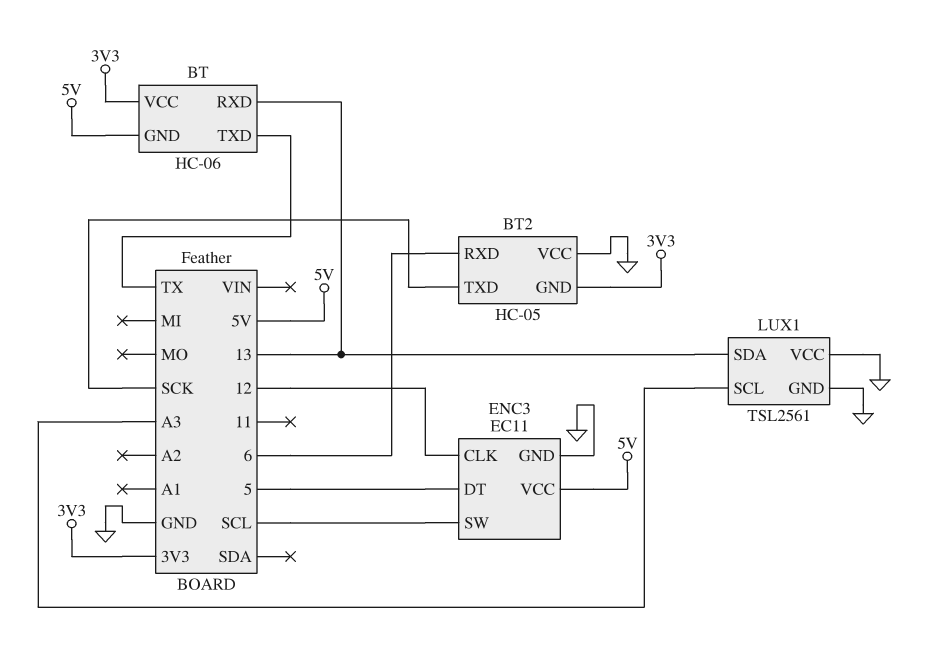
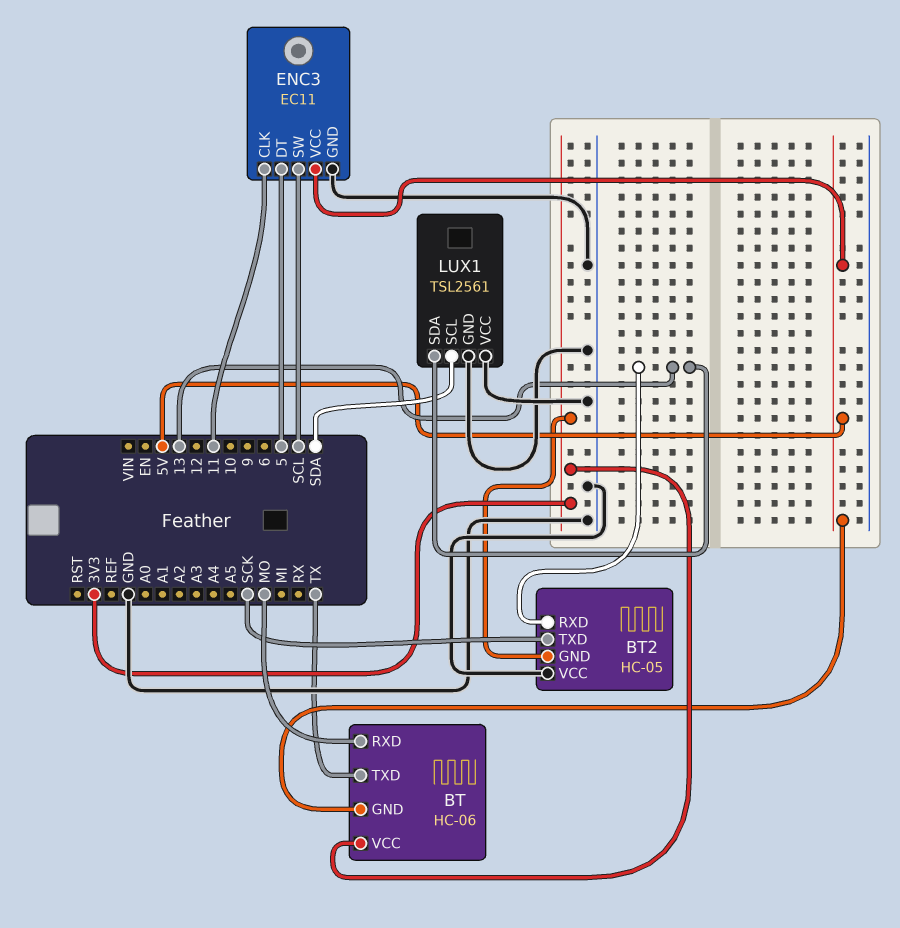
BT pin RXD: 13 -> MO
BT2 pin RXD: 6 -> 13
ENC3 pin CLK: 12 -> 11
LUX1 pin SCL: A3 -> SDA

